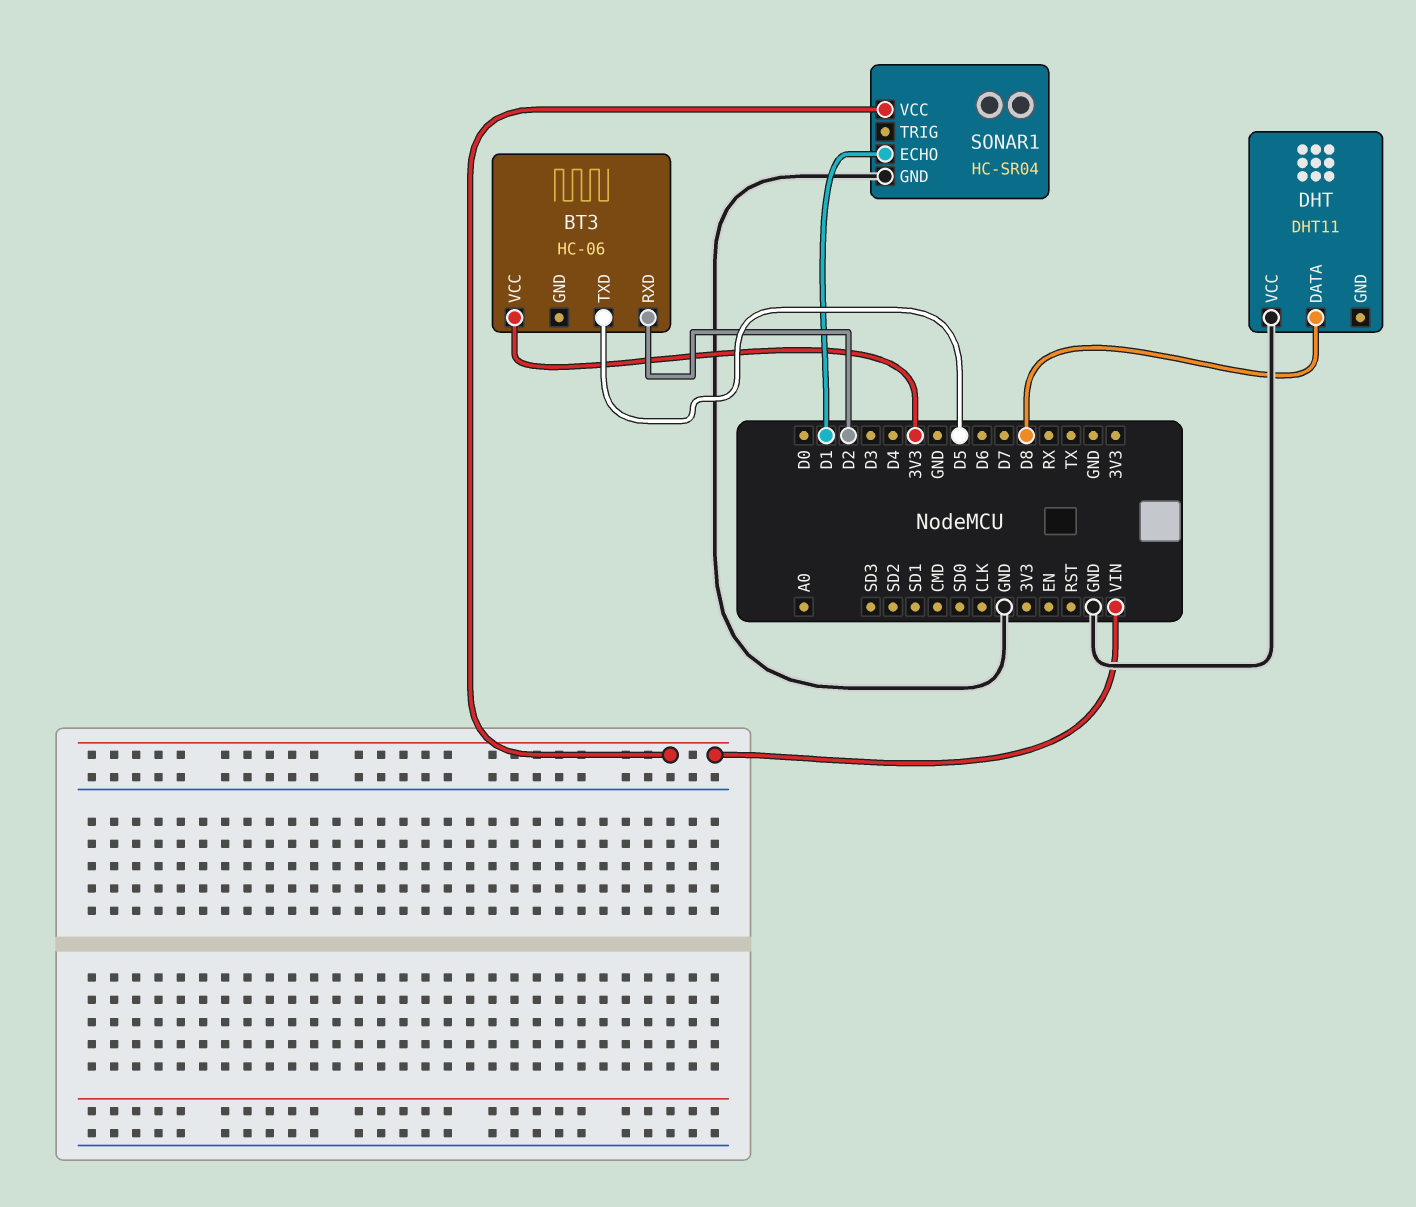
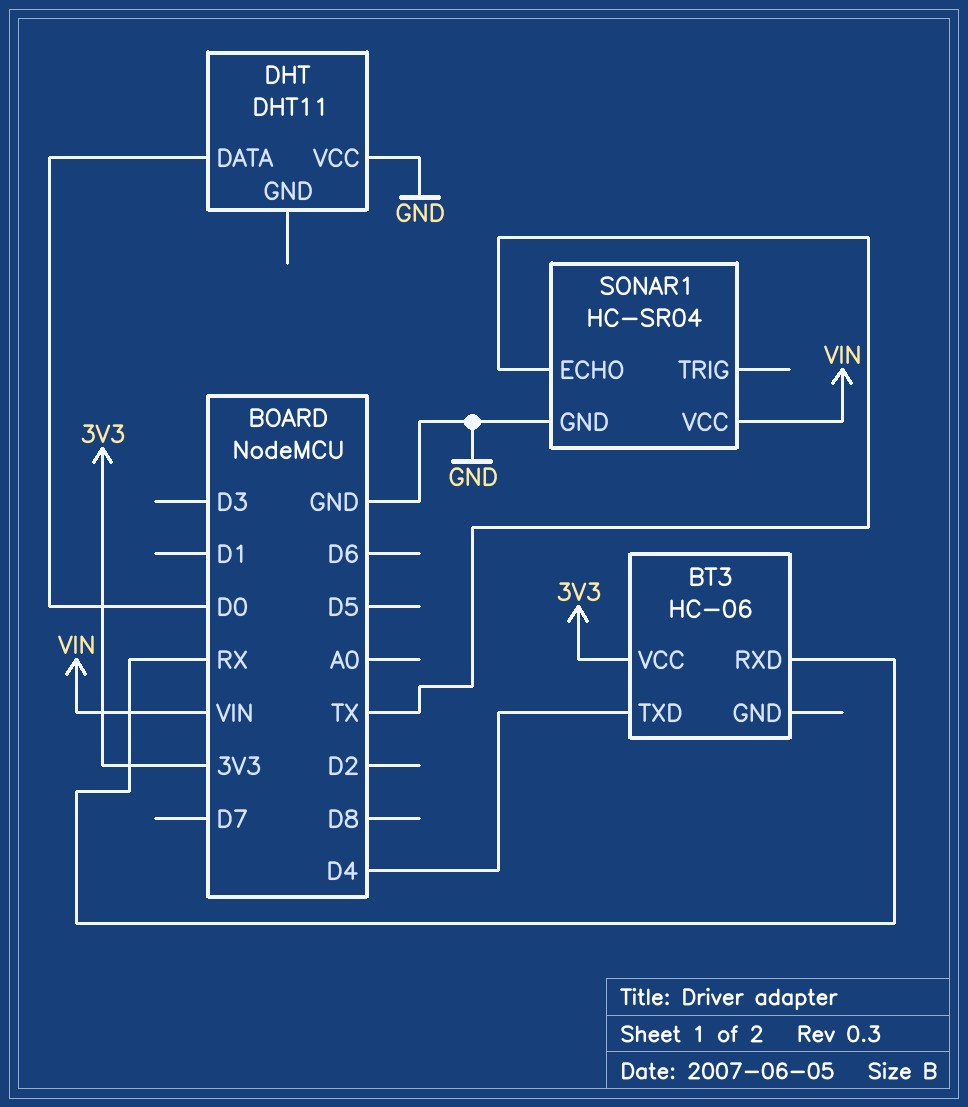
BT3 pin RXD: D2 -> RX
BT3 pin TXD: D5 -> D4
DHT pin DATA: D8 -> D0
SONAR1 pin ECHO: D1 -> TX

